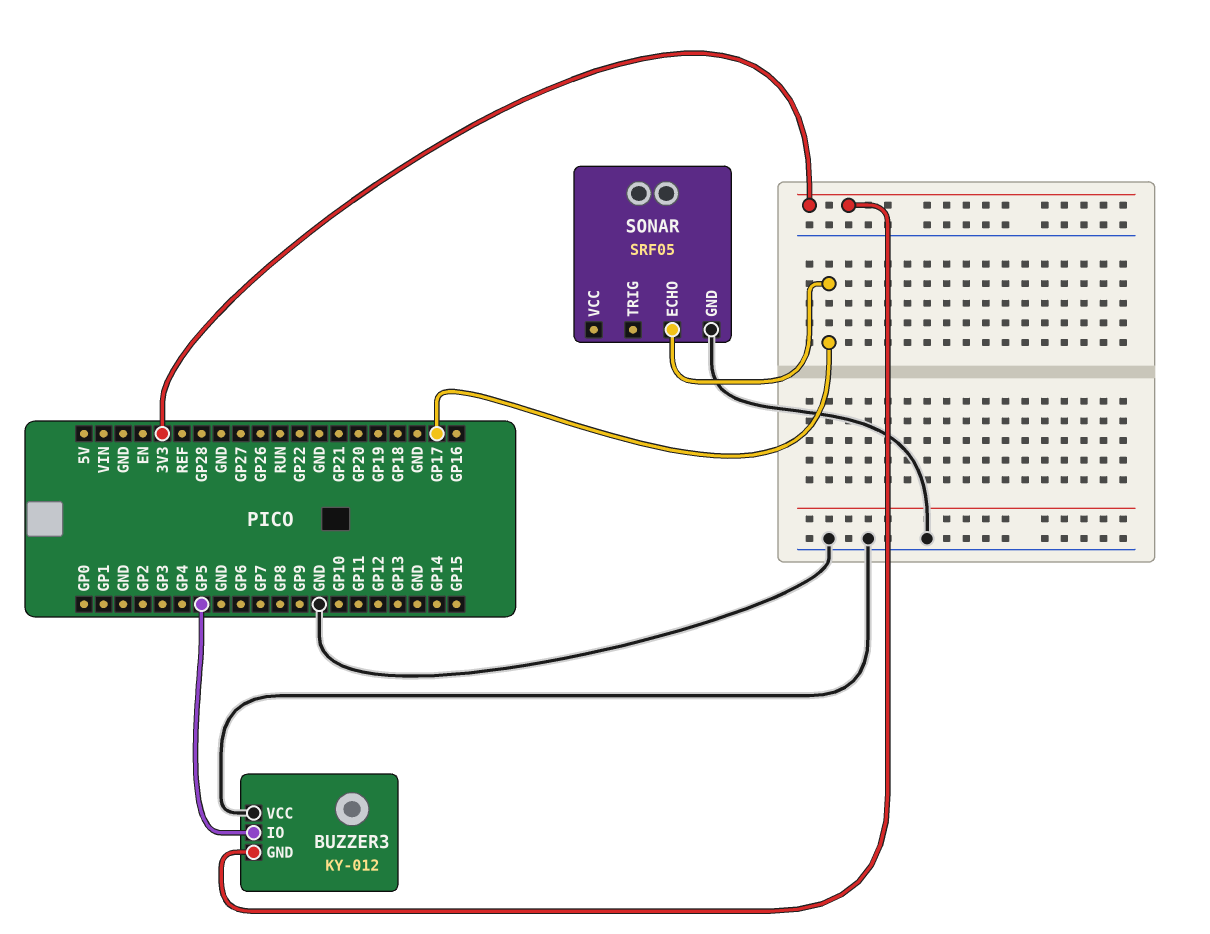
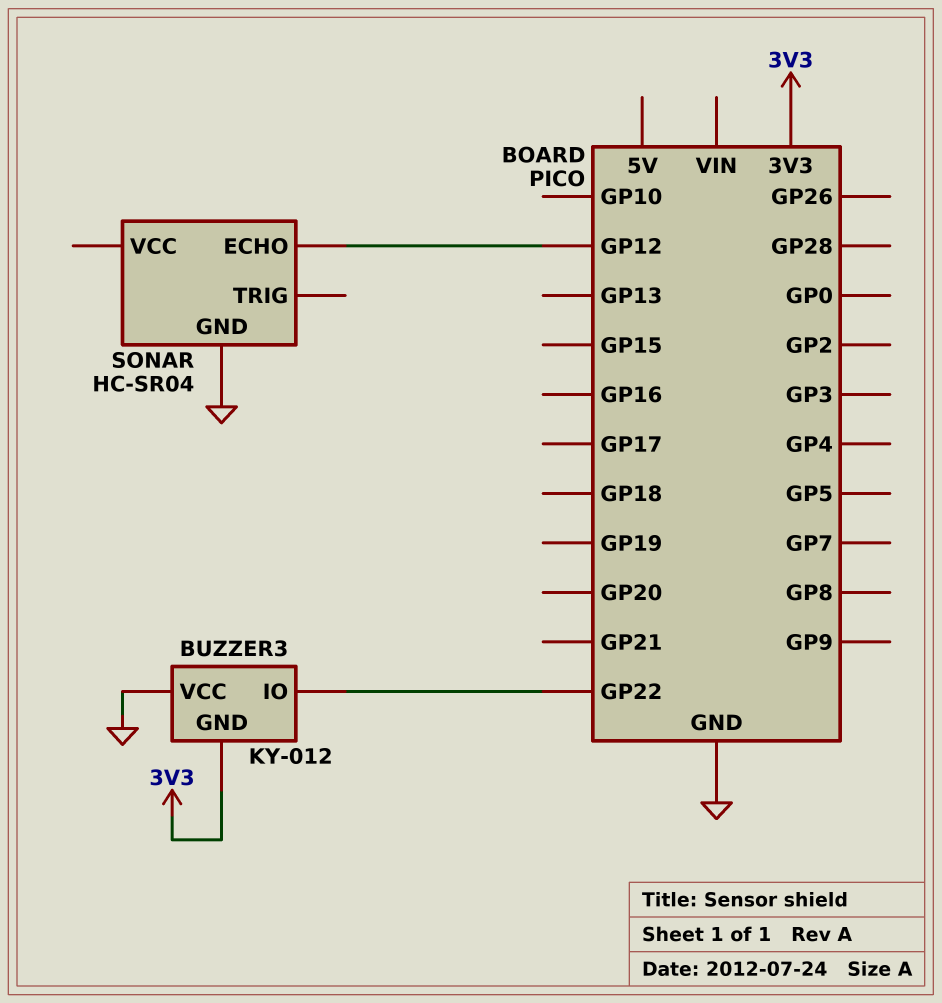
BUZZER3 pin IO: GP5 -> GP22
SONAR: SRF05 -> HC-SR04
SONAR pin ECHO: GP17 -> GP12

